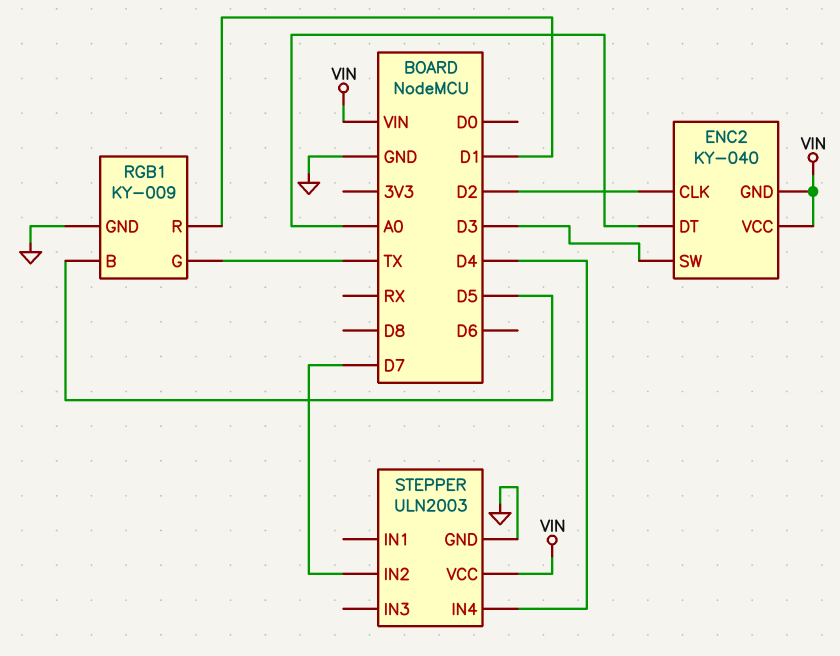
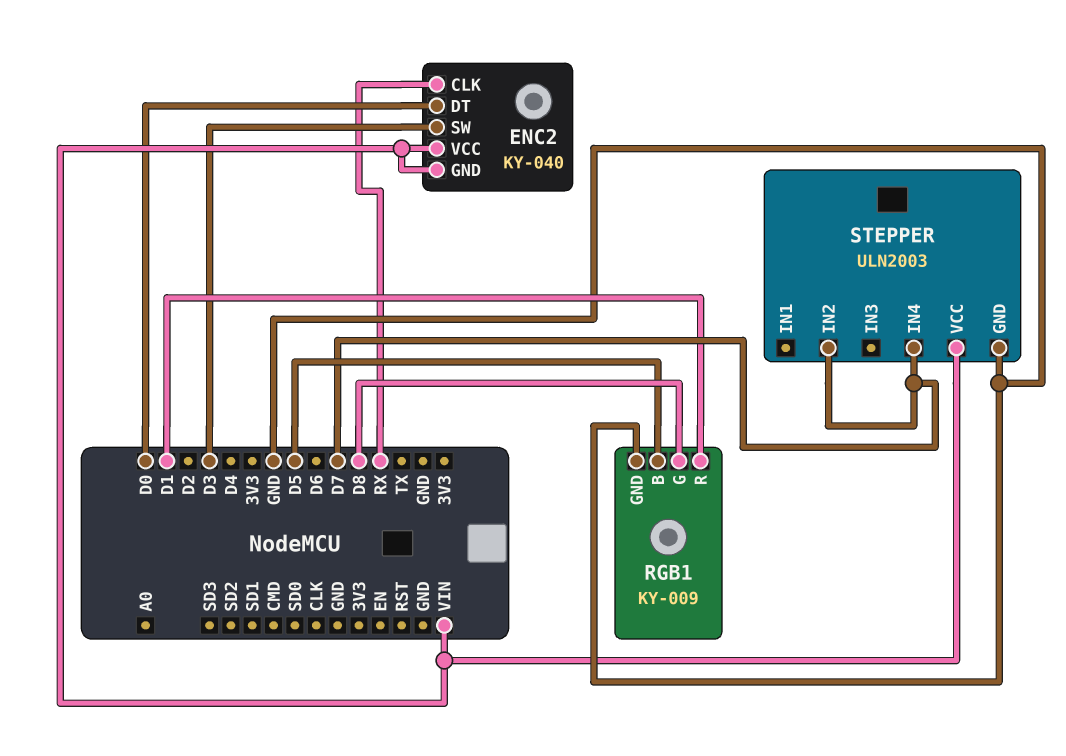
ENC2 pin CLK: D2 -> RX
ENC2 pin DT: A0 -> D0
RGB1 pin G: TX -> D8
STEPPER pin IN4: D4 -> D7

